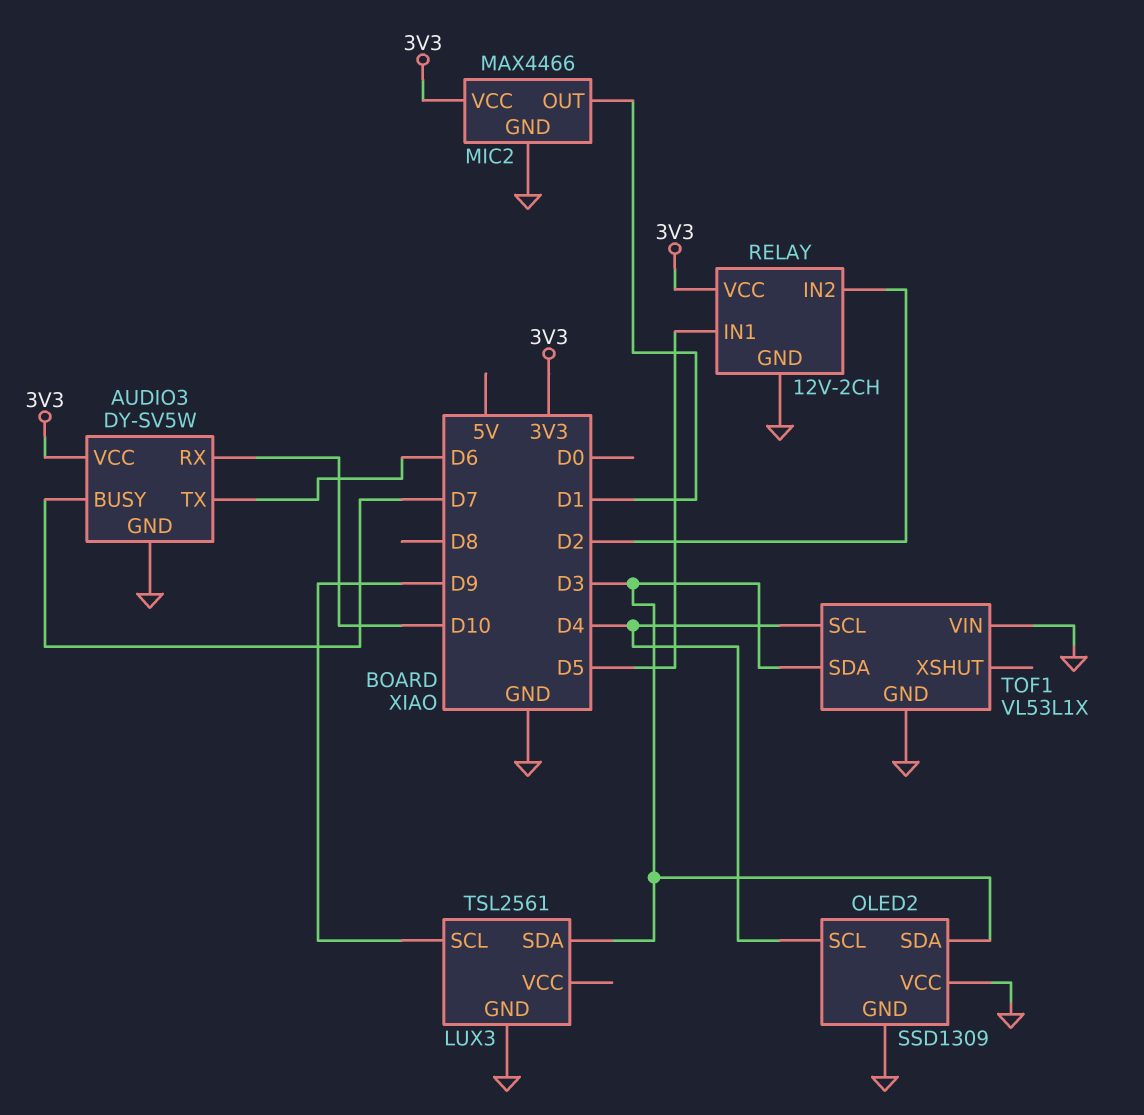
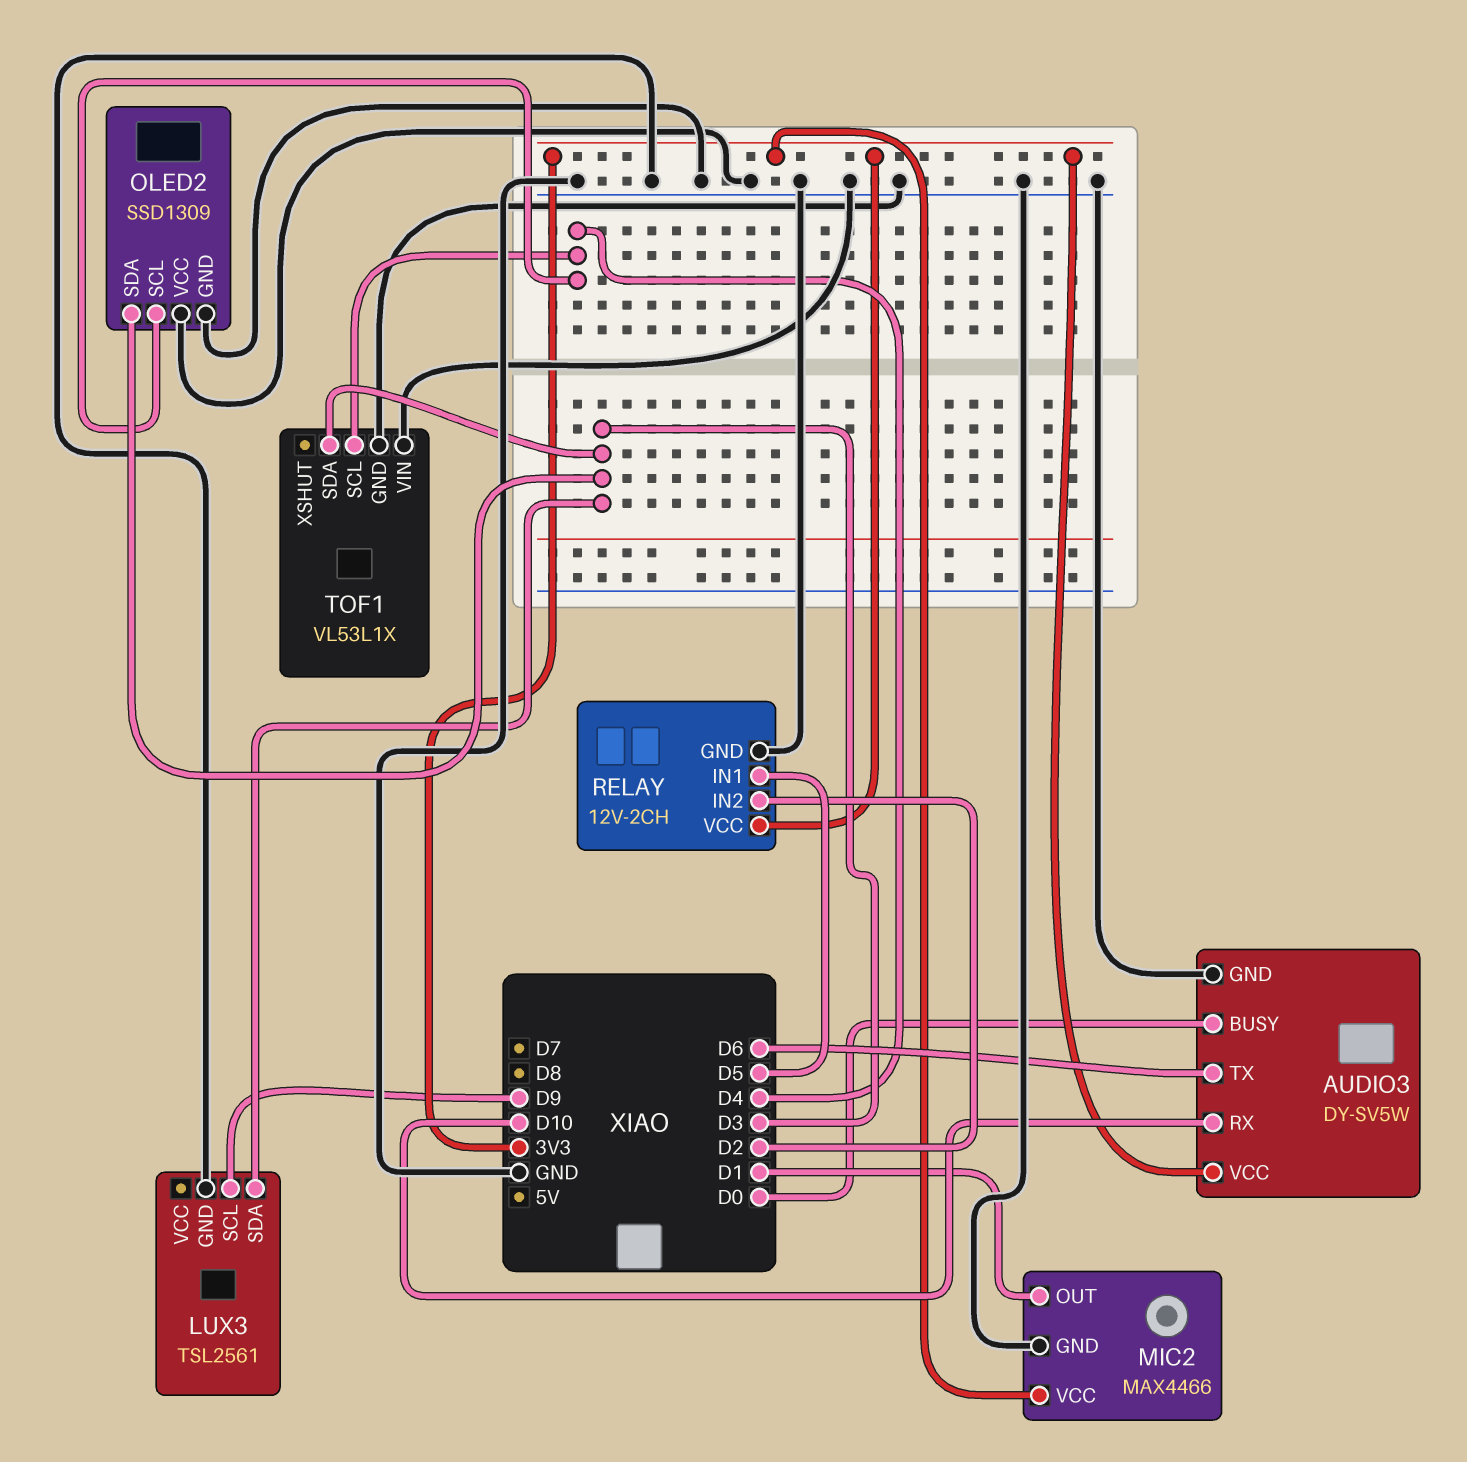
AUDIO3 pin BUSY: D7 -> D0

